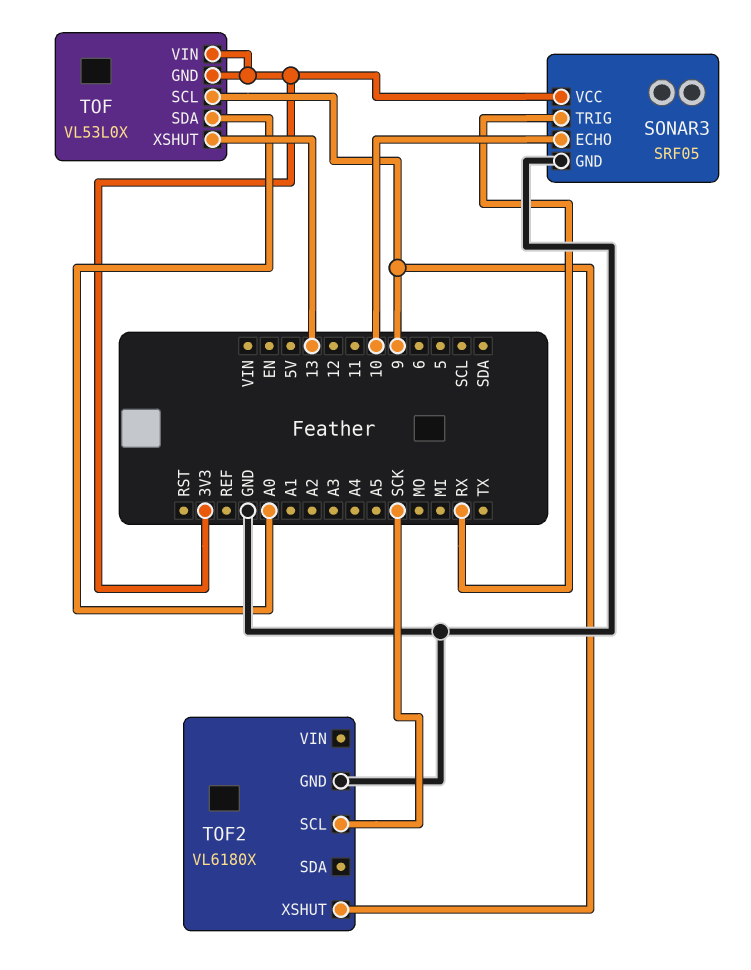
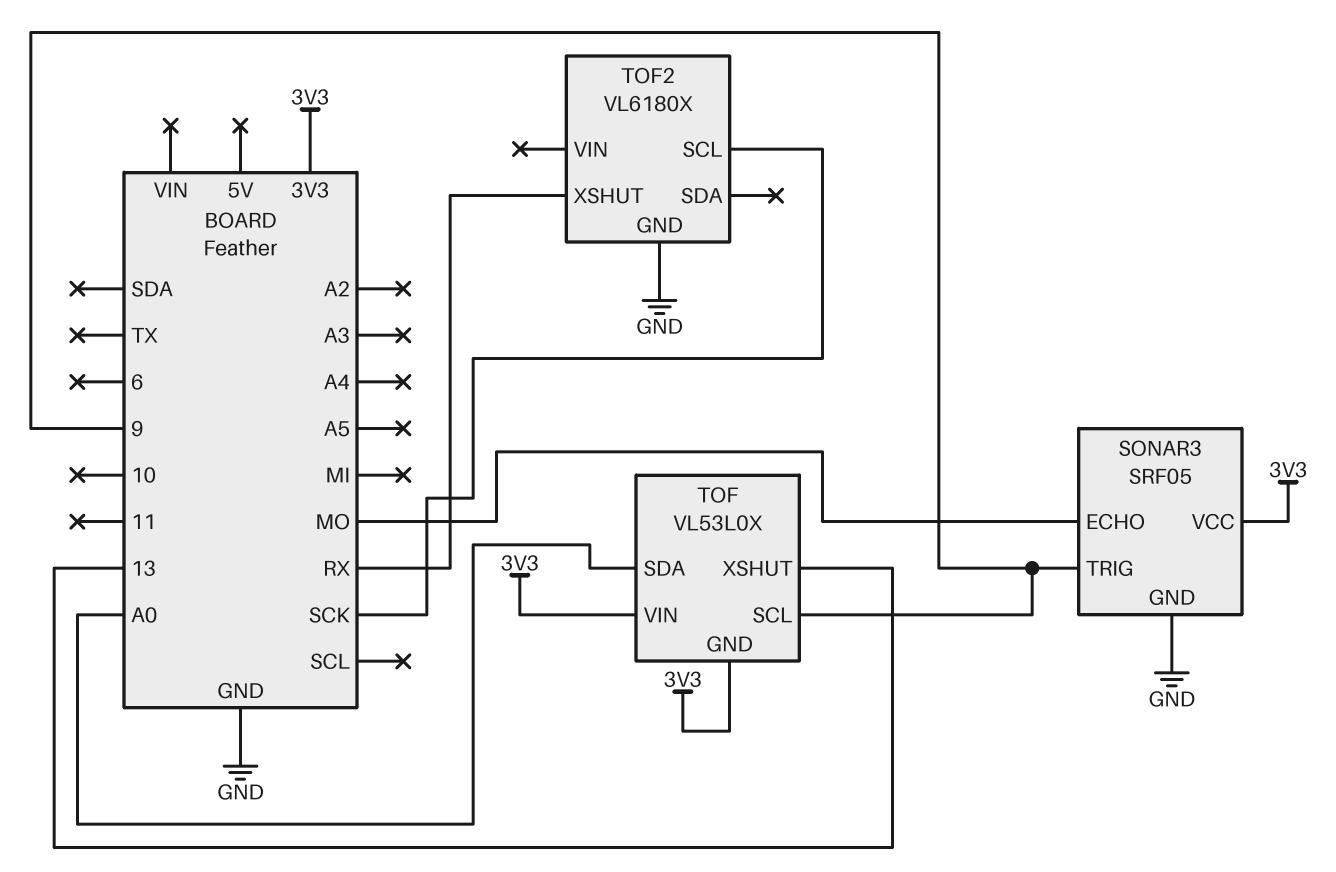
SONAR3 pin ECHO: 10 -> MO
SONAR3 pin TRIG: RX -> 9
TOF2 pin XSHUT: 9 -> RX

